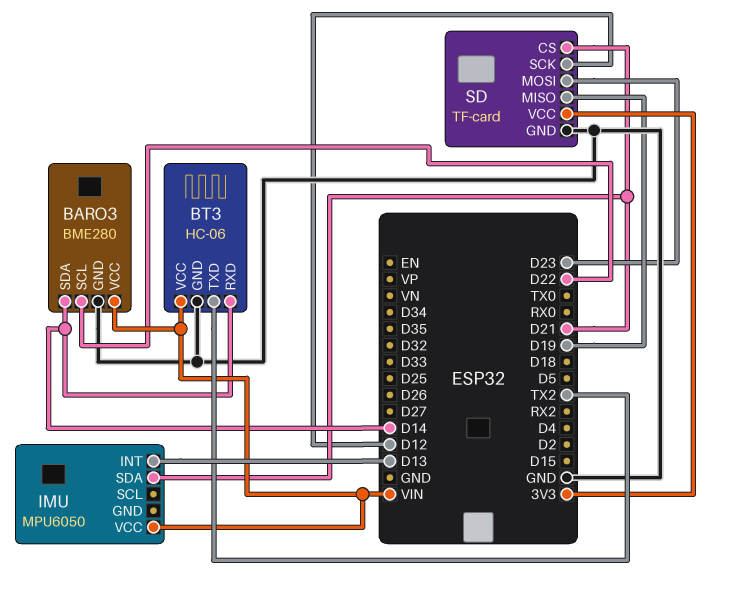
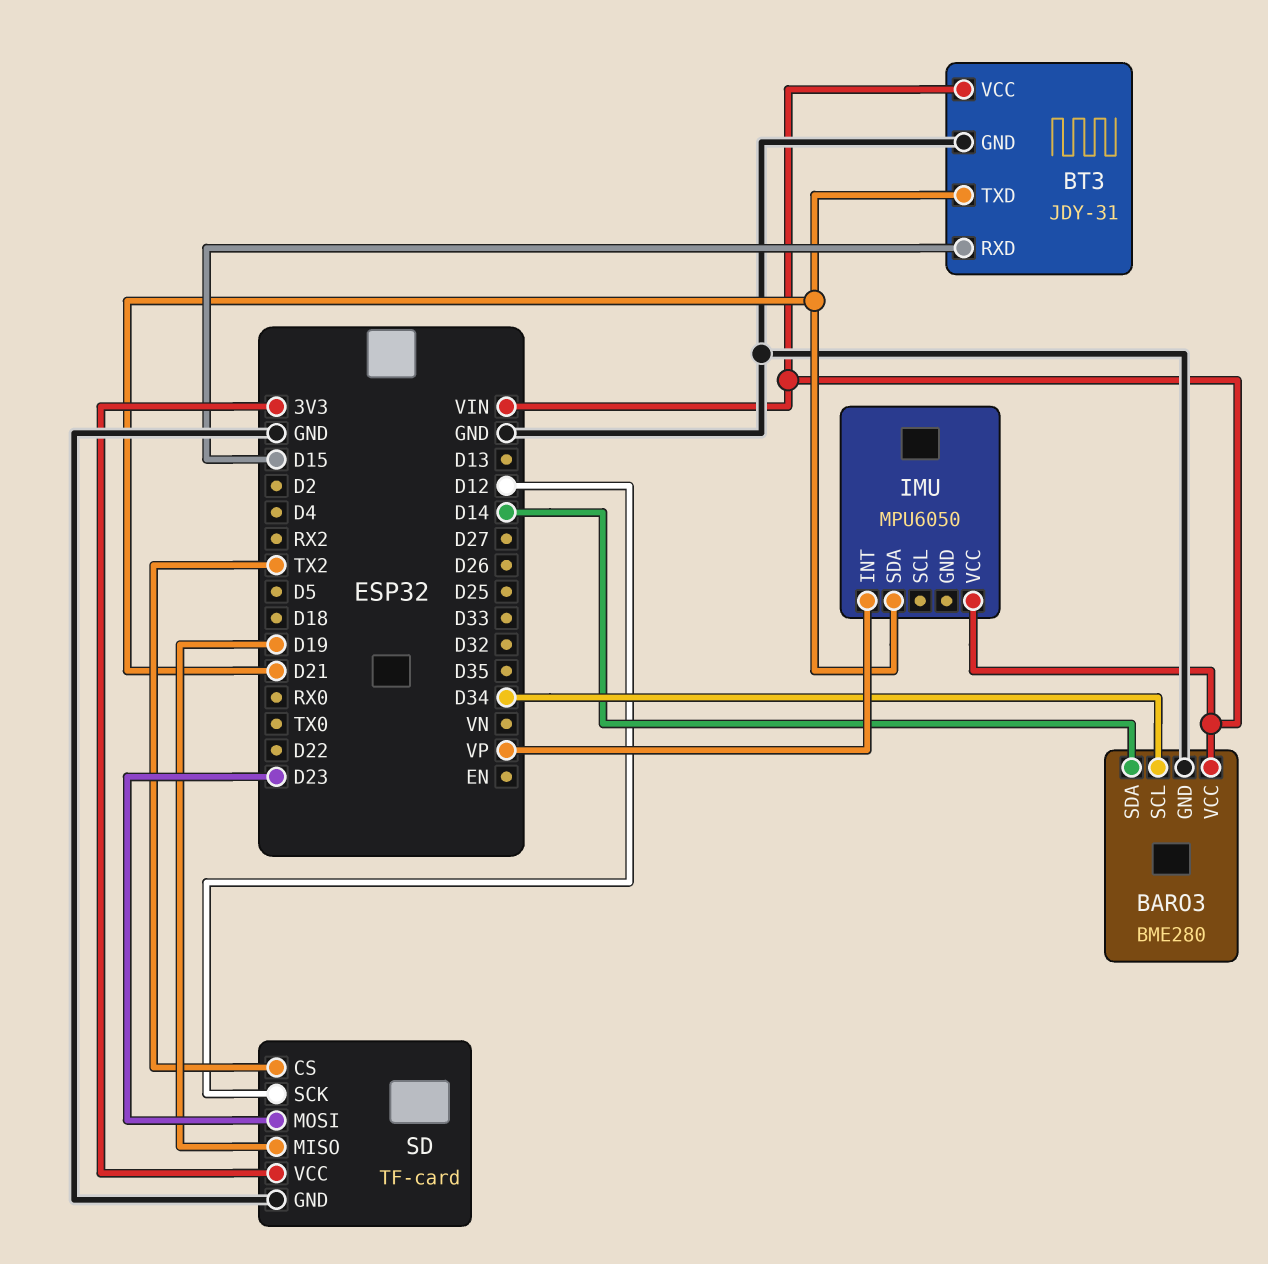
BARO3 pin SCL: D22 -> D34
BT3: HC-06 -> JDY-31
BT3 pin RXD: D14 -> D15
BT3 pin TXD: TX2 -> D21
IMU pin INT: D13 -> VP
SD pin CS: D21 -> TX2

